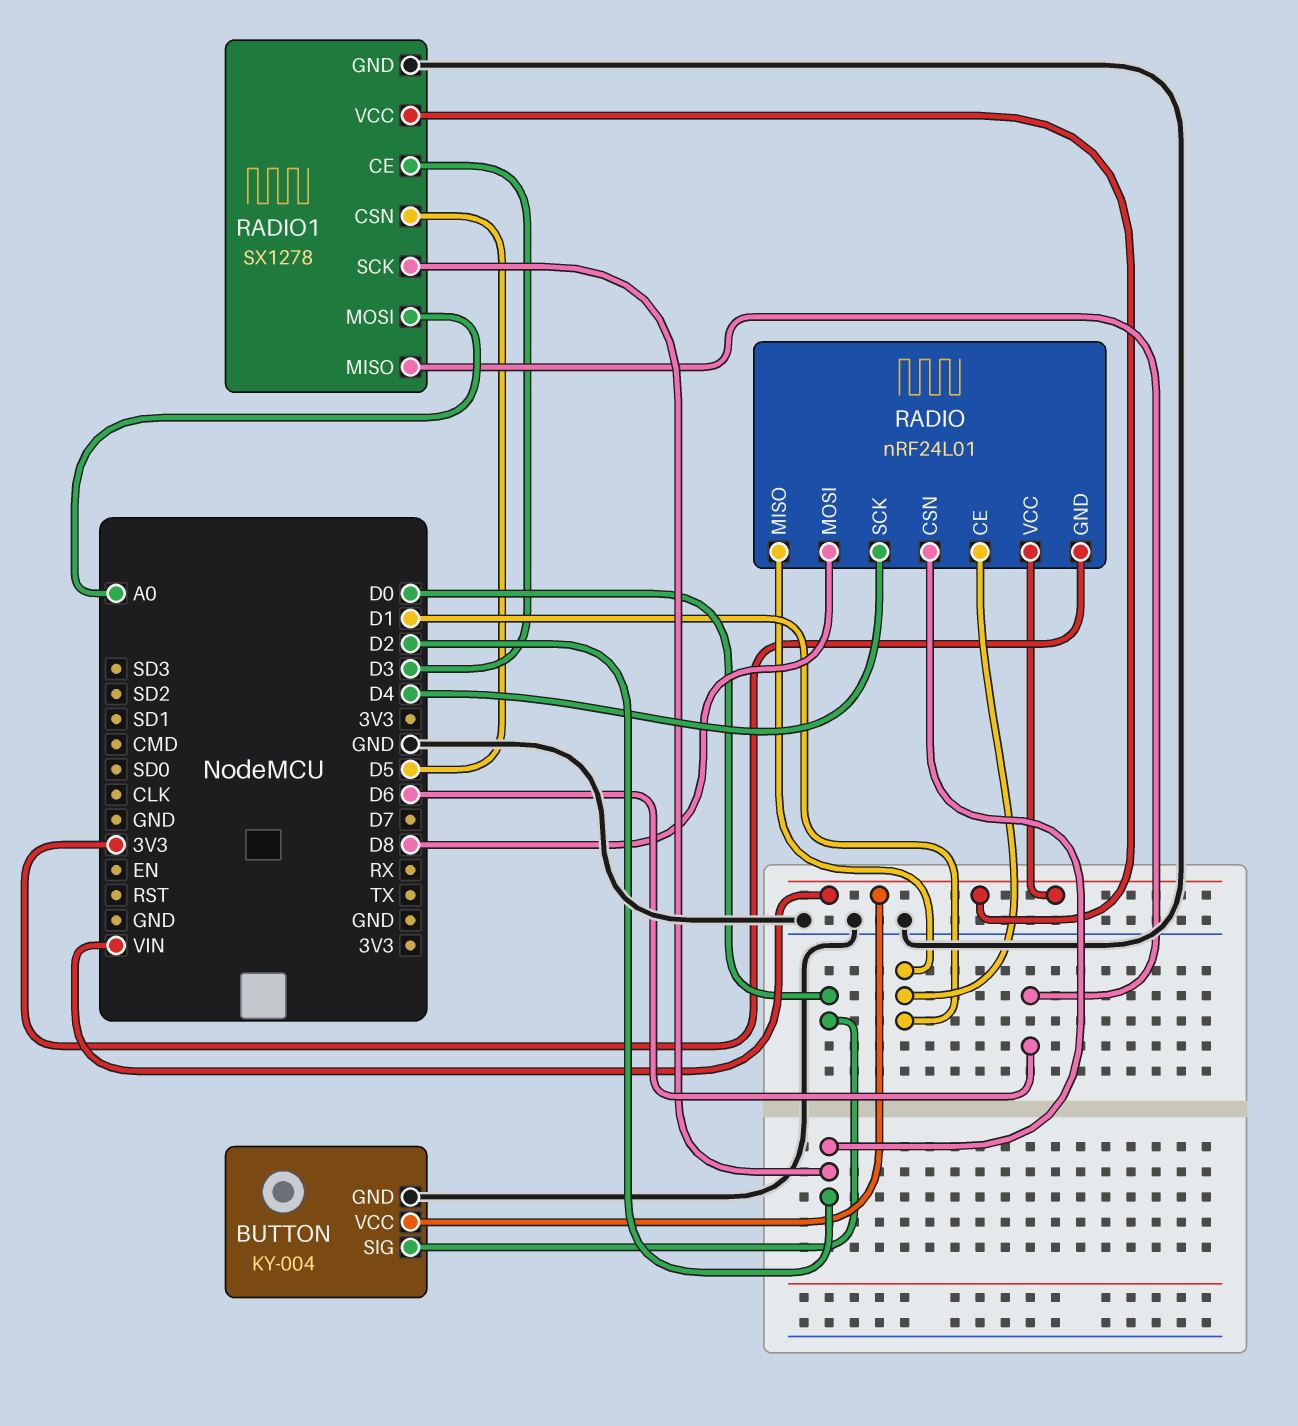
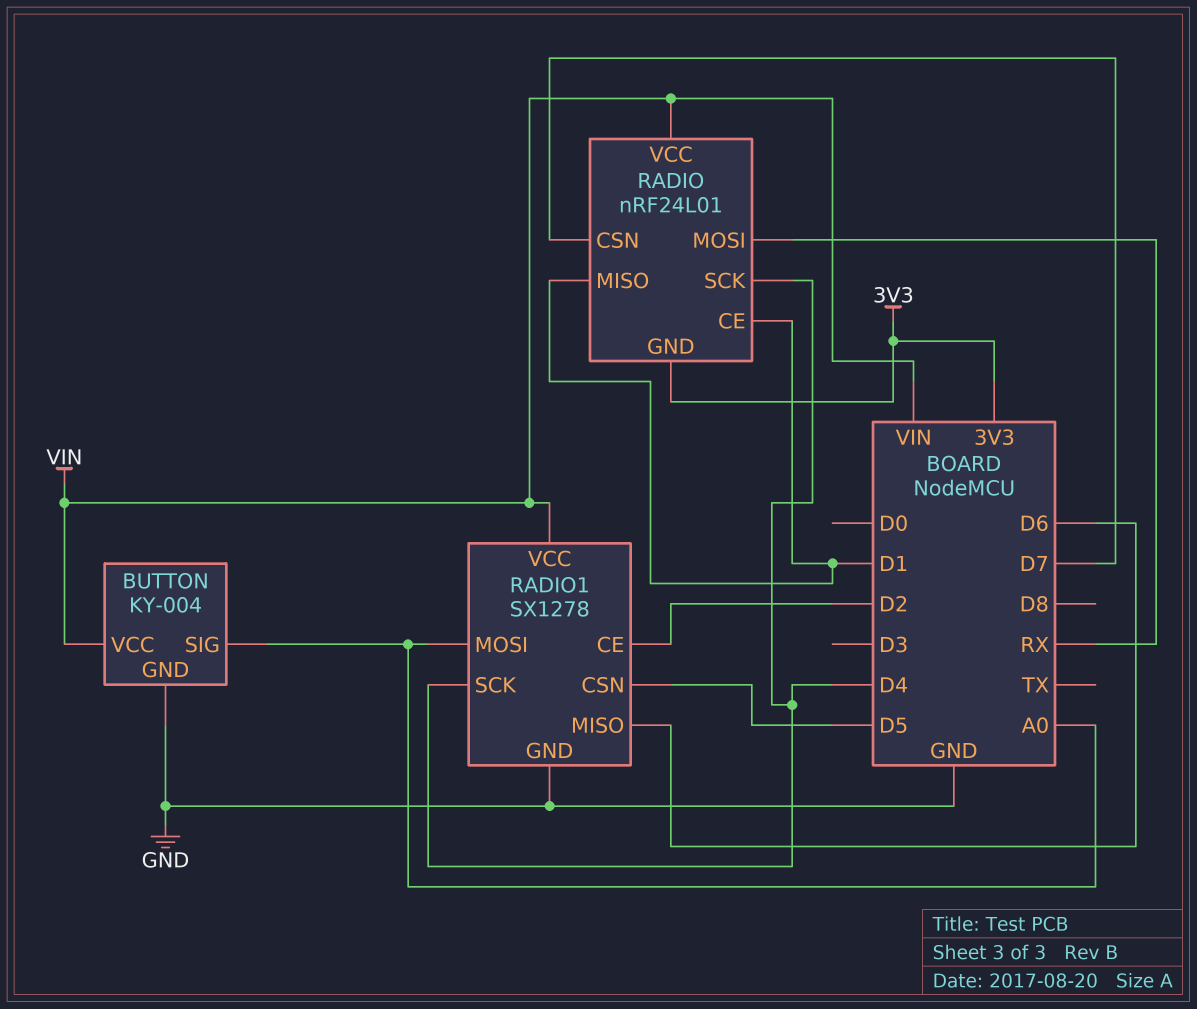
BUTTON pin SIG: D0 -> A0
RADIO pin CSN: D2 -> D7
RADIO pin MOSI: D8 -> RX
RADIO1 pin CE: D3 -> D2
RADIO1 pin SCK: D2 -> D4

